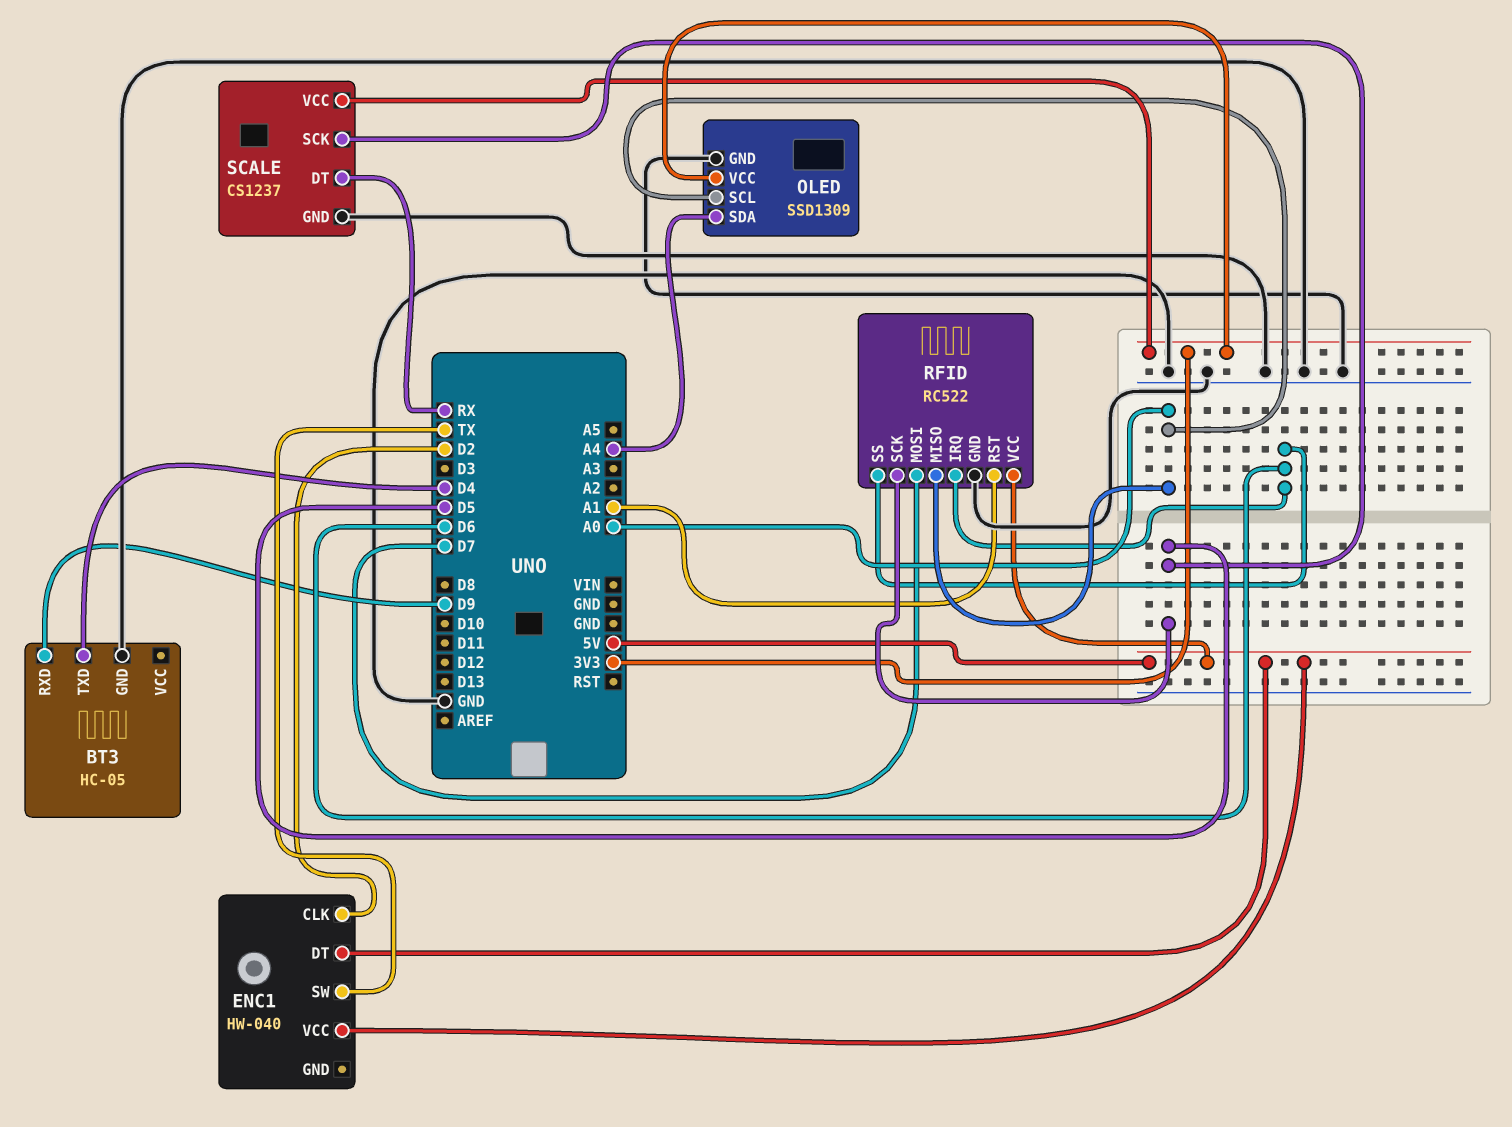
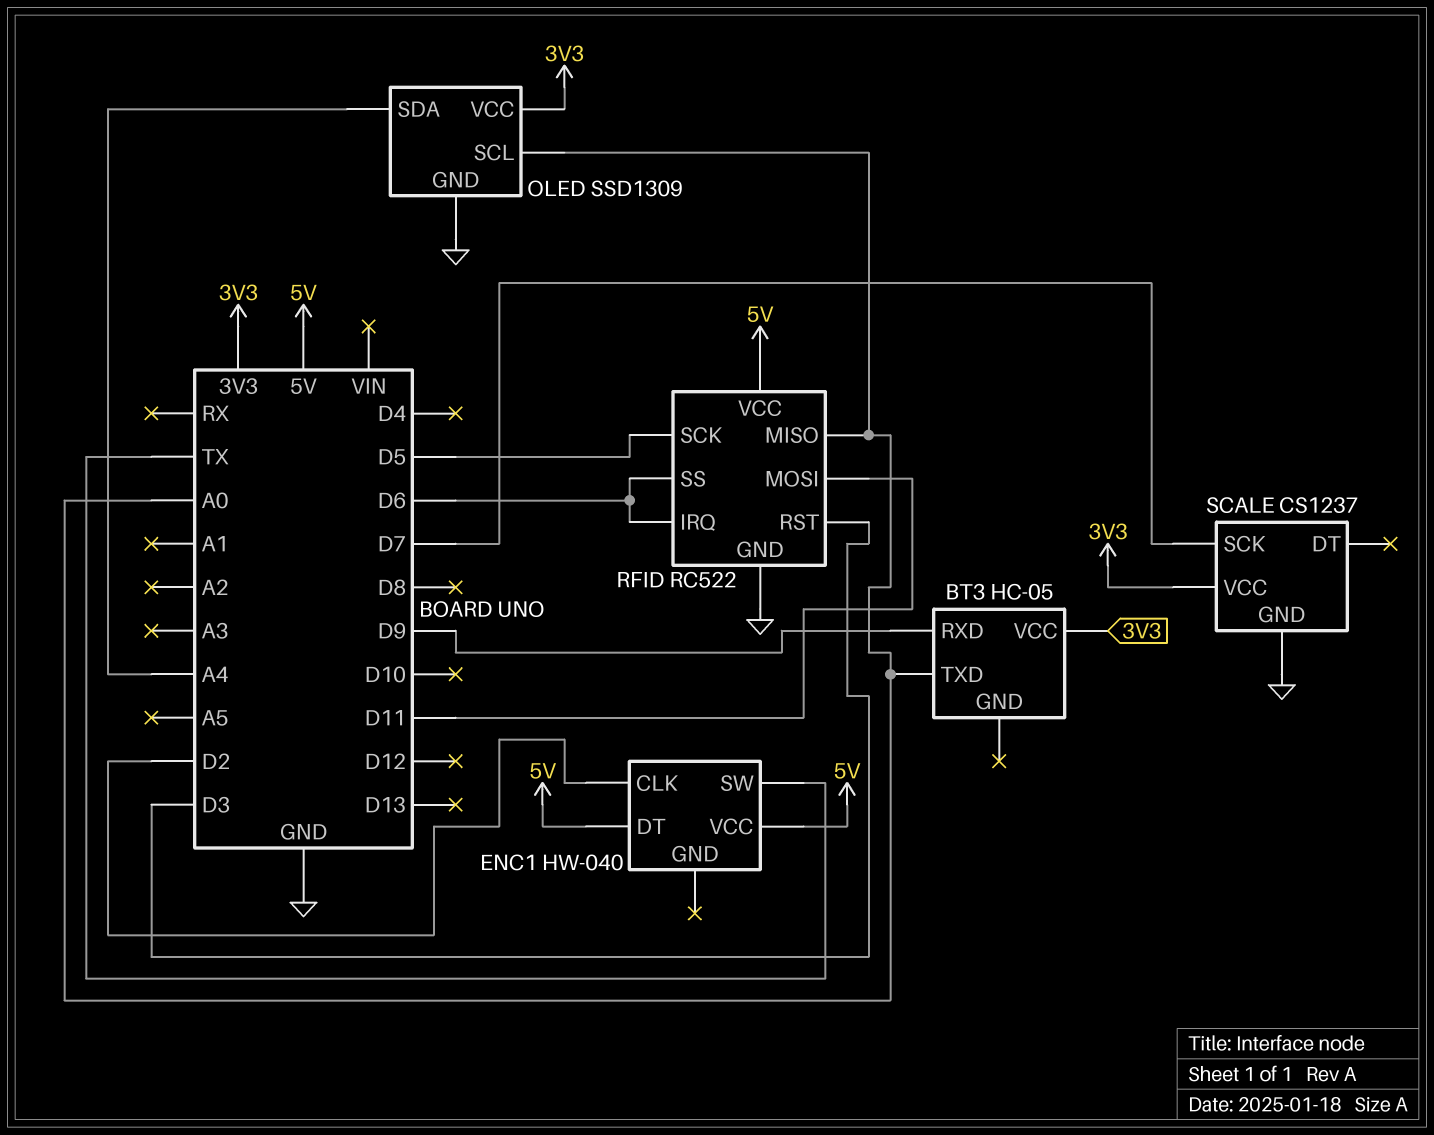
BT3 pin GND: GND -> none
BT3 pin TXD: D4 -> A0
BT3 pin VCC: none -> 3V3
RFID pin MOSI: D7 -> D11
RFID pin RST: A1 -> D3
SCALE pin DT: RX -> none
SCALE pin SCK: D5 -> D7

